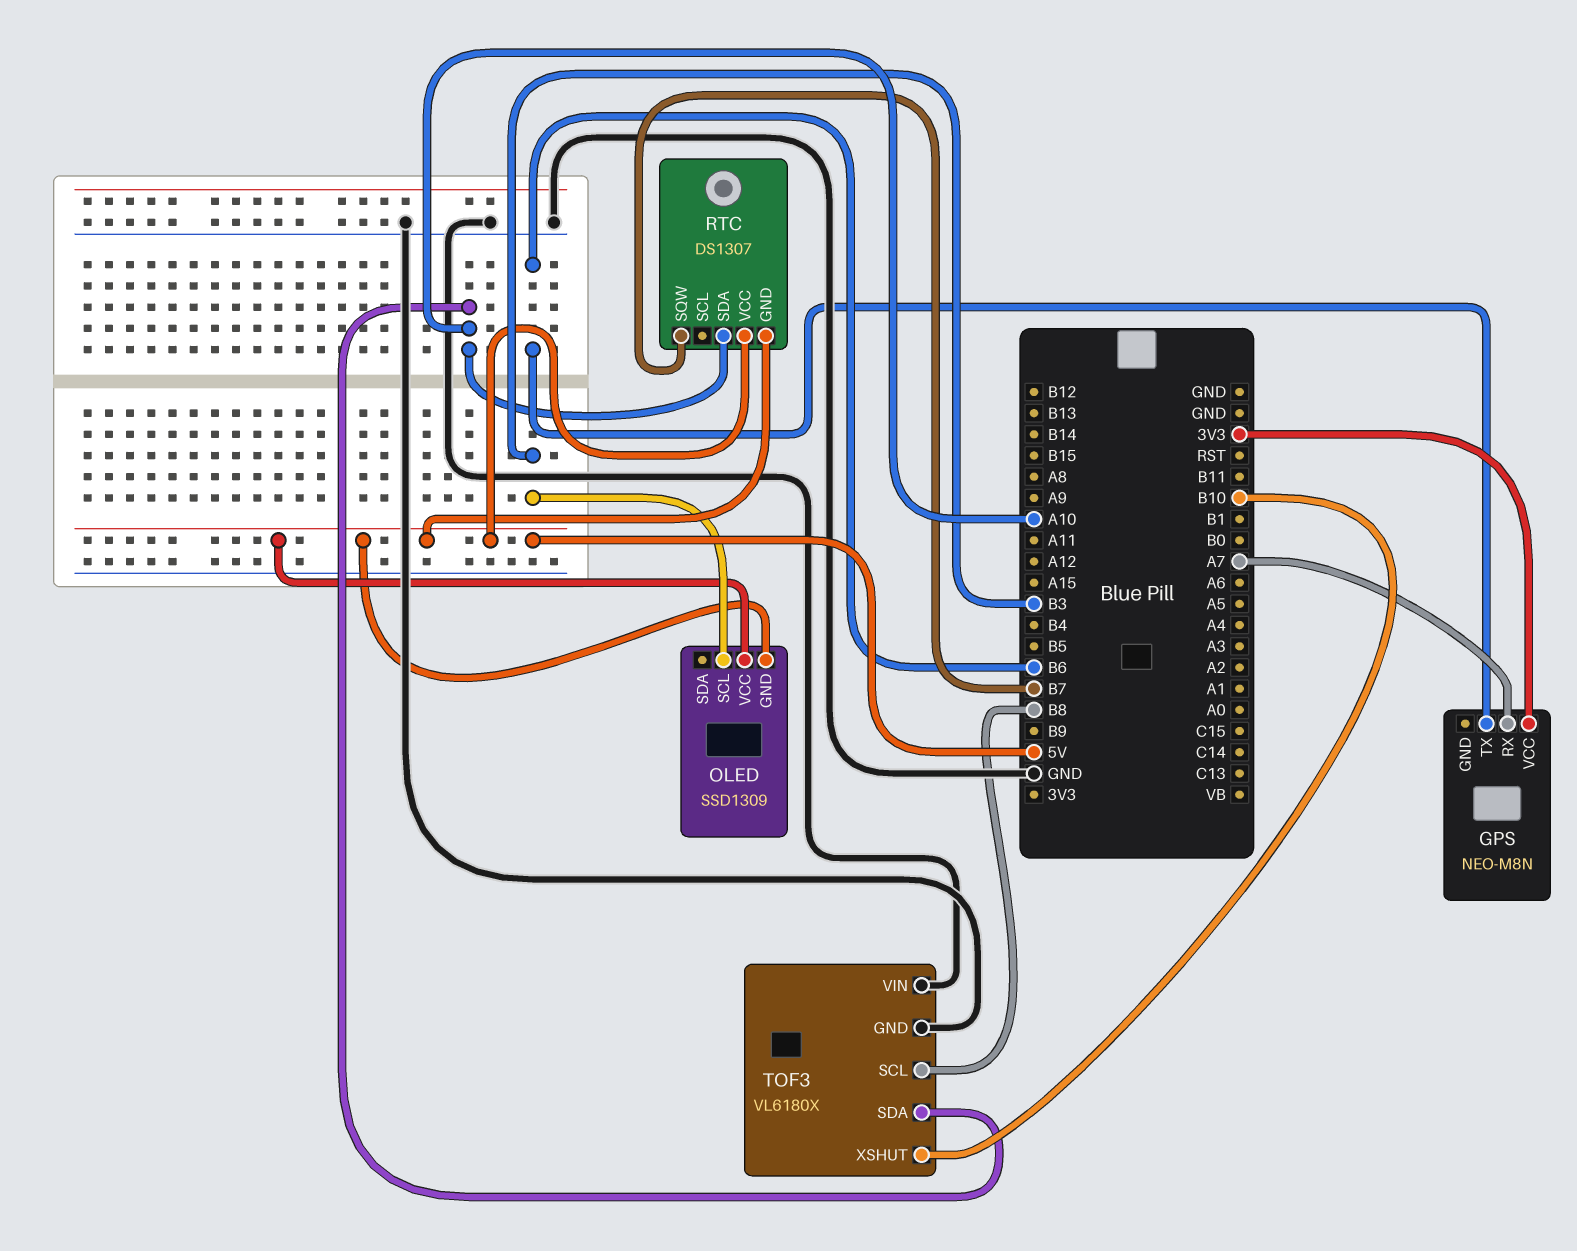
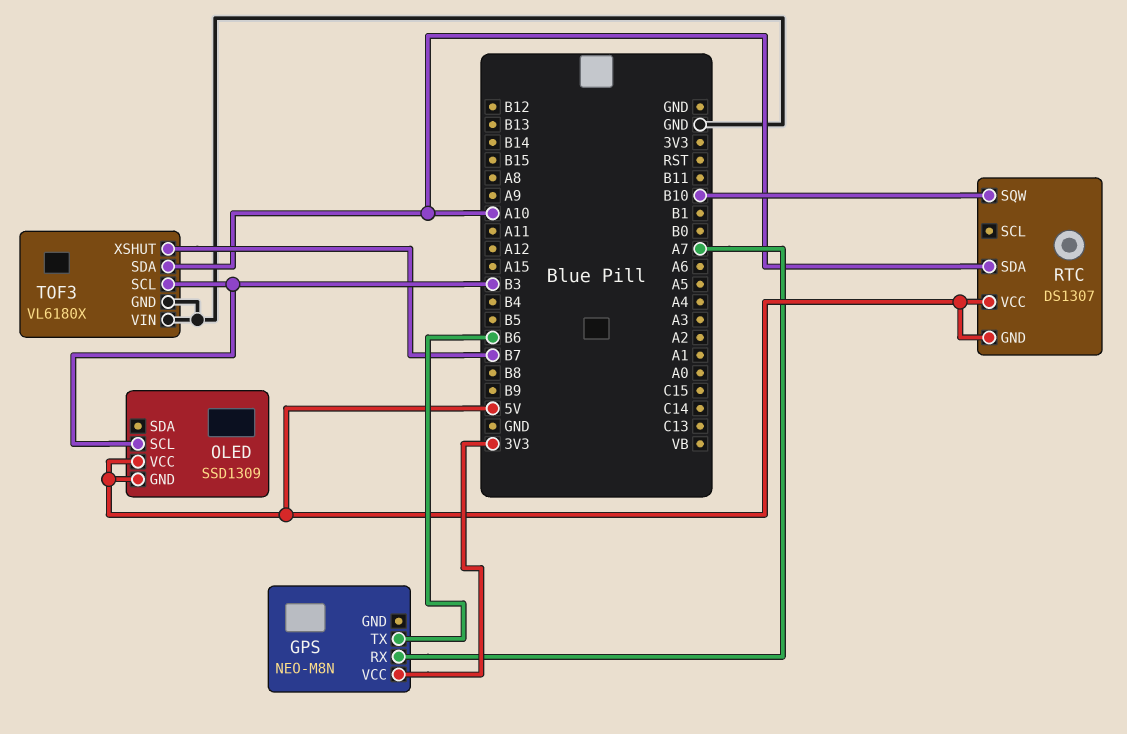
RTC pin SQW: B7 -> B10
TOF3 pin SCL: B8 -> B3
TOF3 pin XSHUT: B10 -> B7

